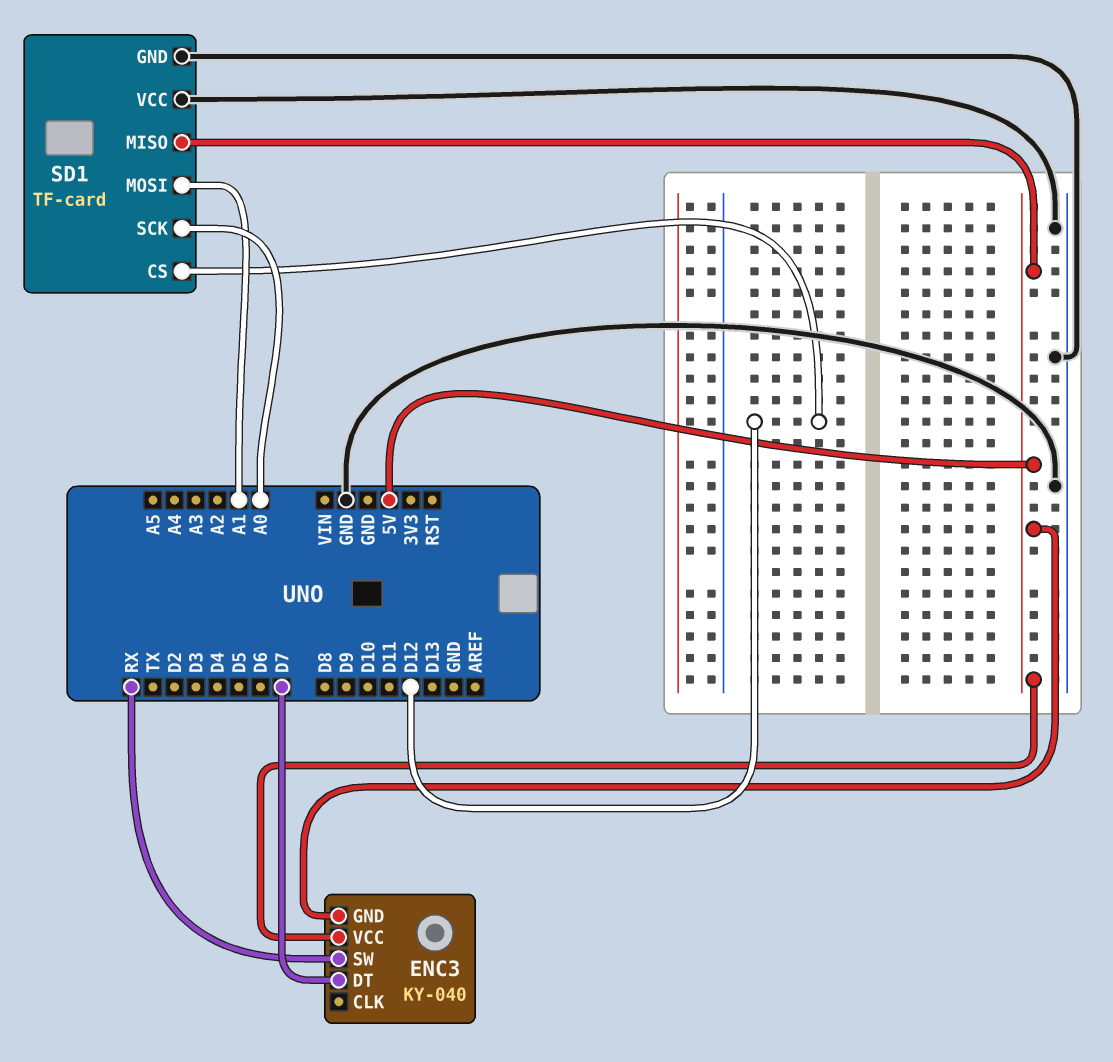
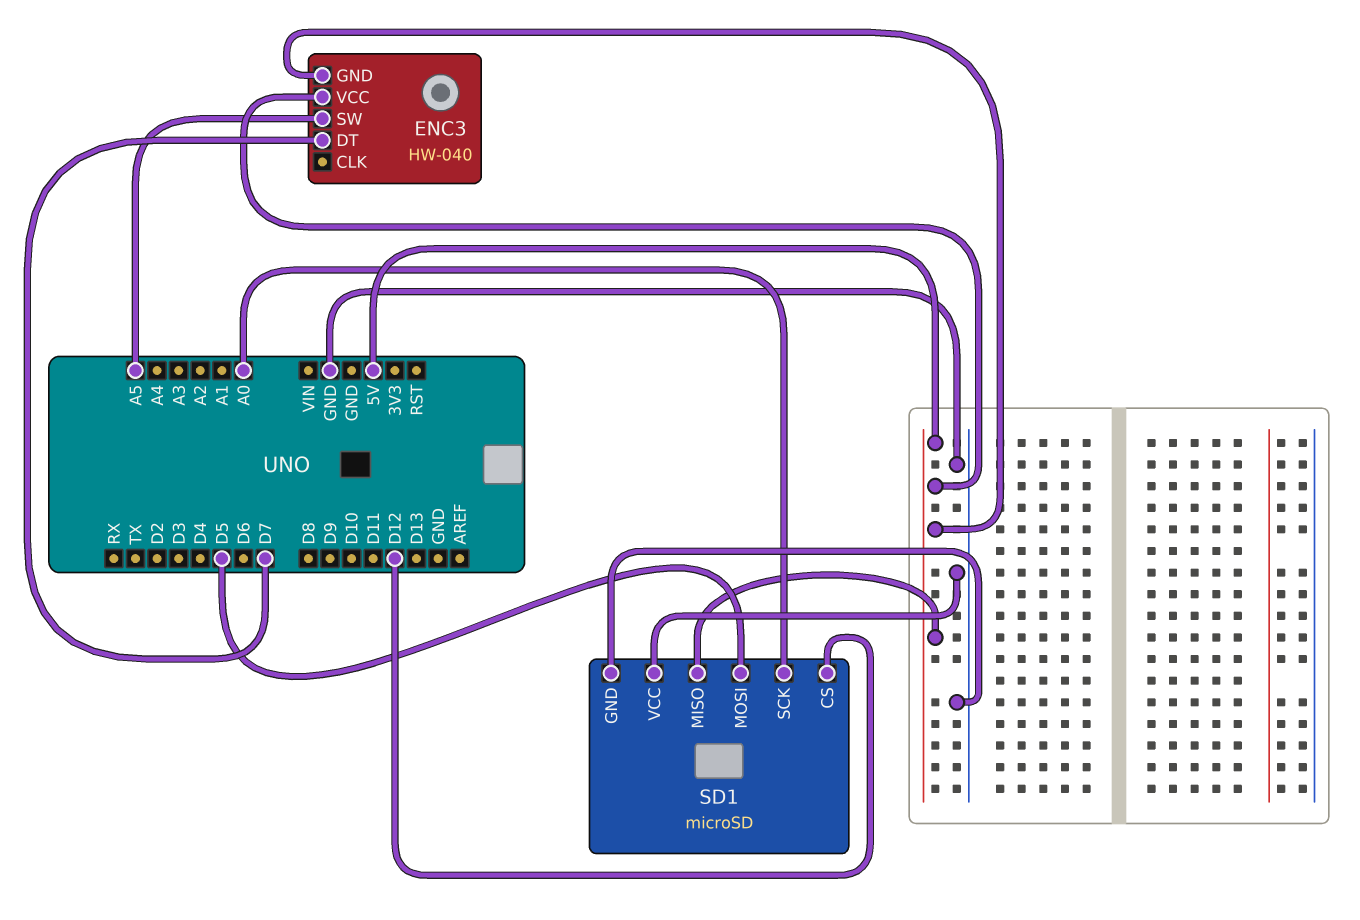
ENC3: KY-040 -> HW-040
ENC3 pin SW: RX -> A5
SD1: TF-card -> microSD
SD1 pin MOSI: A1 -> D5

